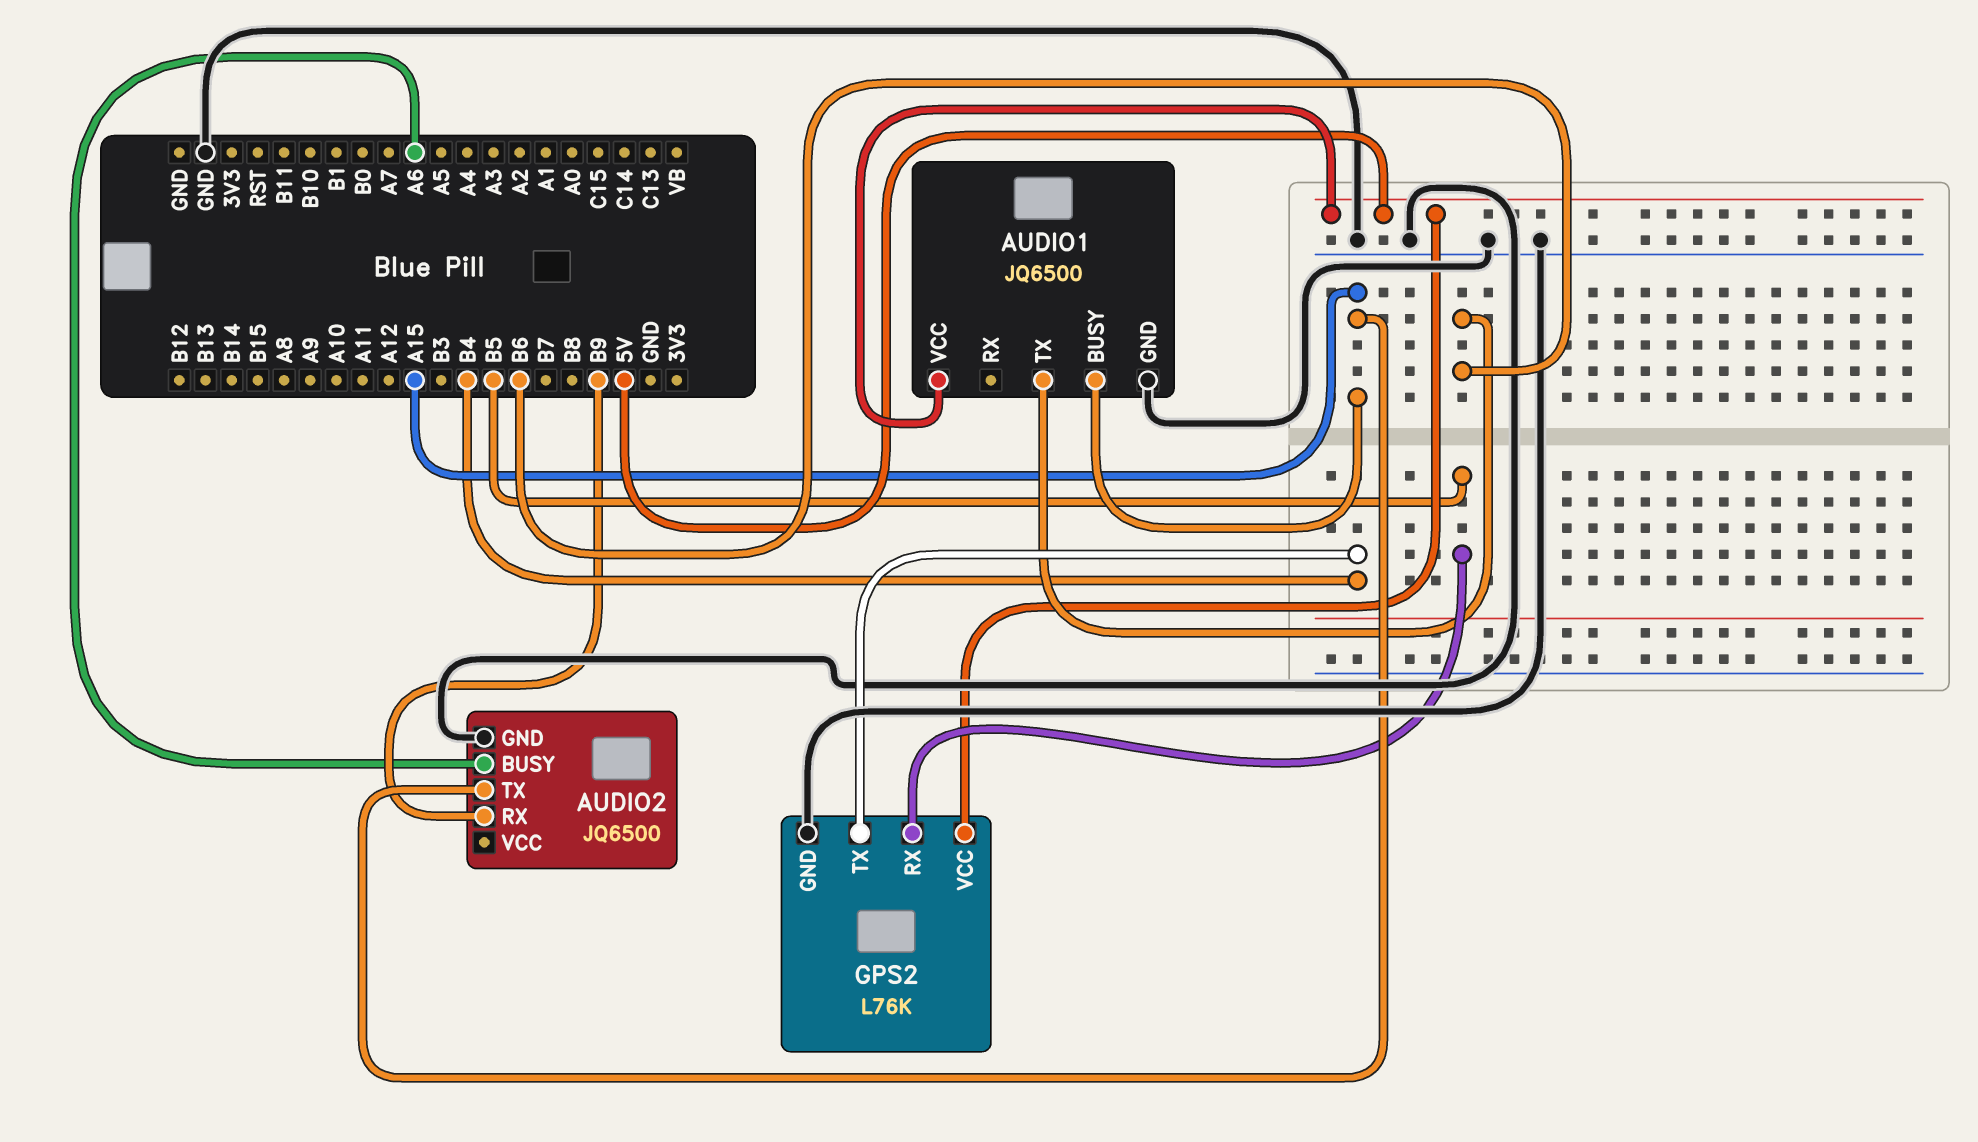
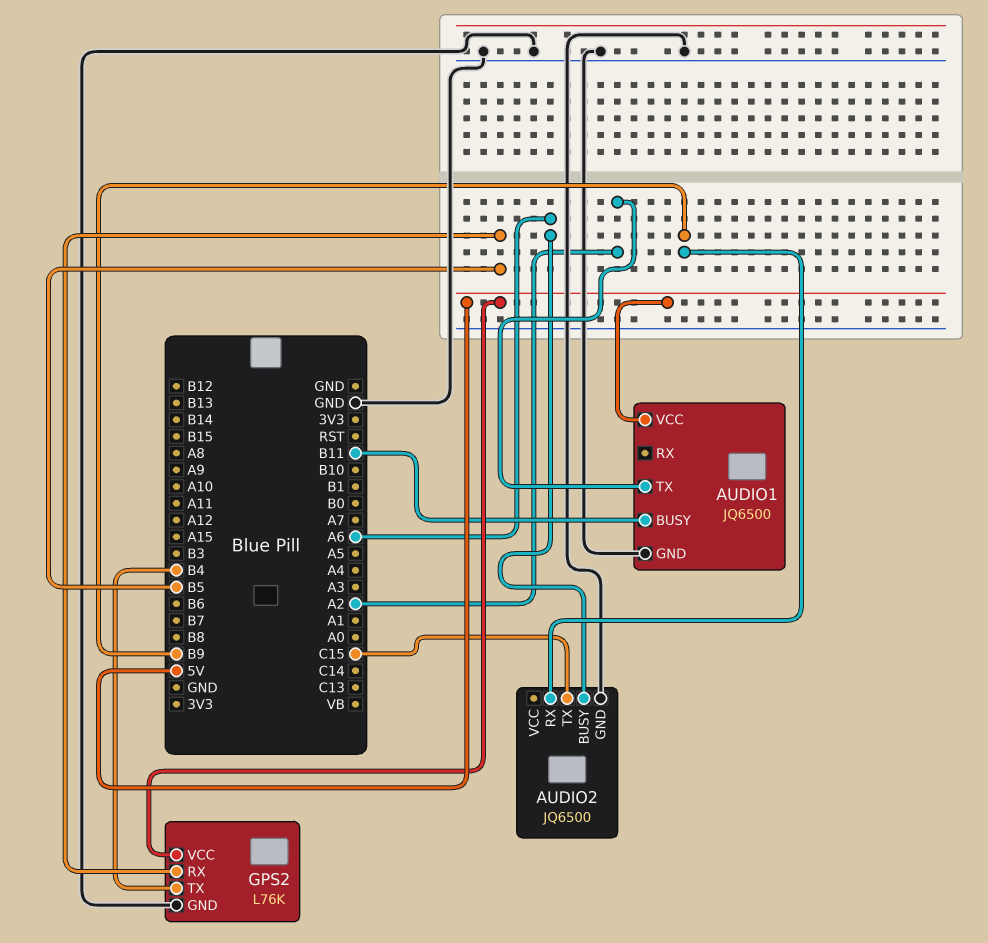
AUDIO1 pin BUSY: A15 -> B11
AUDIO1 pin TX: B6 -> A2
AUDIO2 pin TX: A15 -> C15

